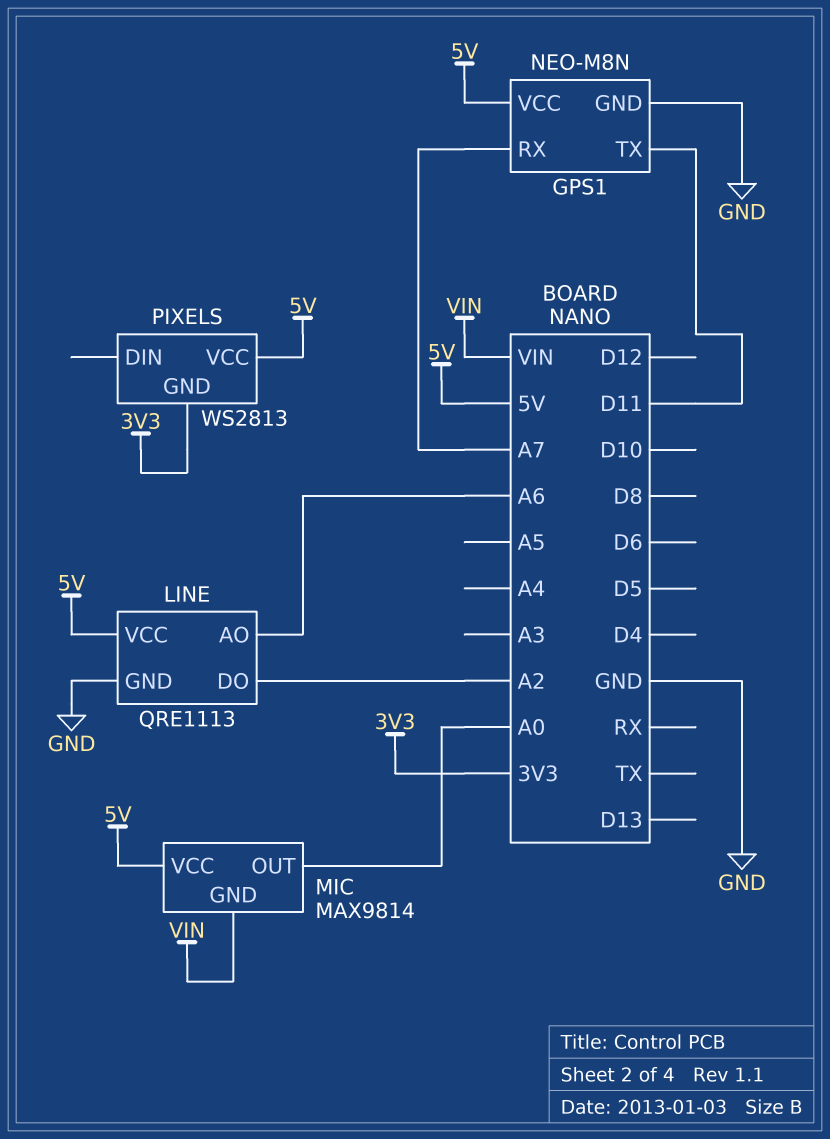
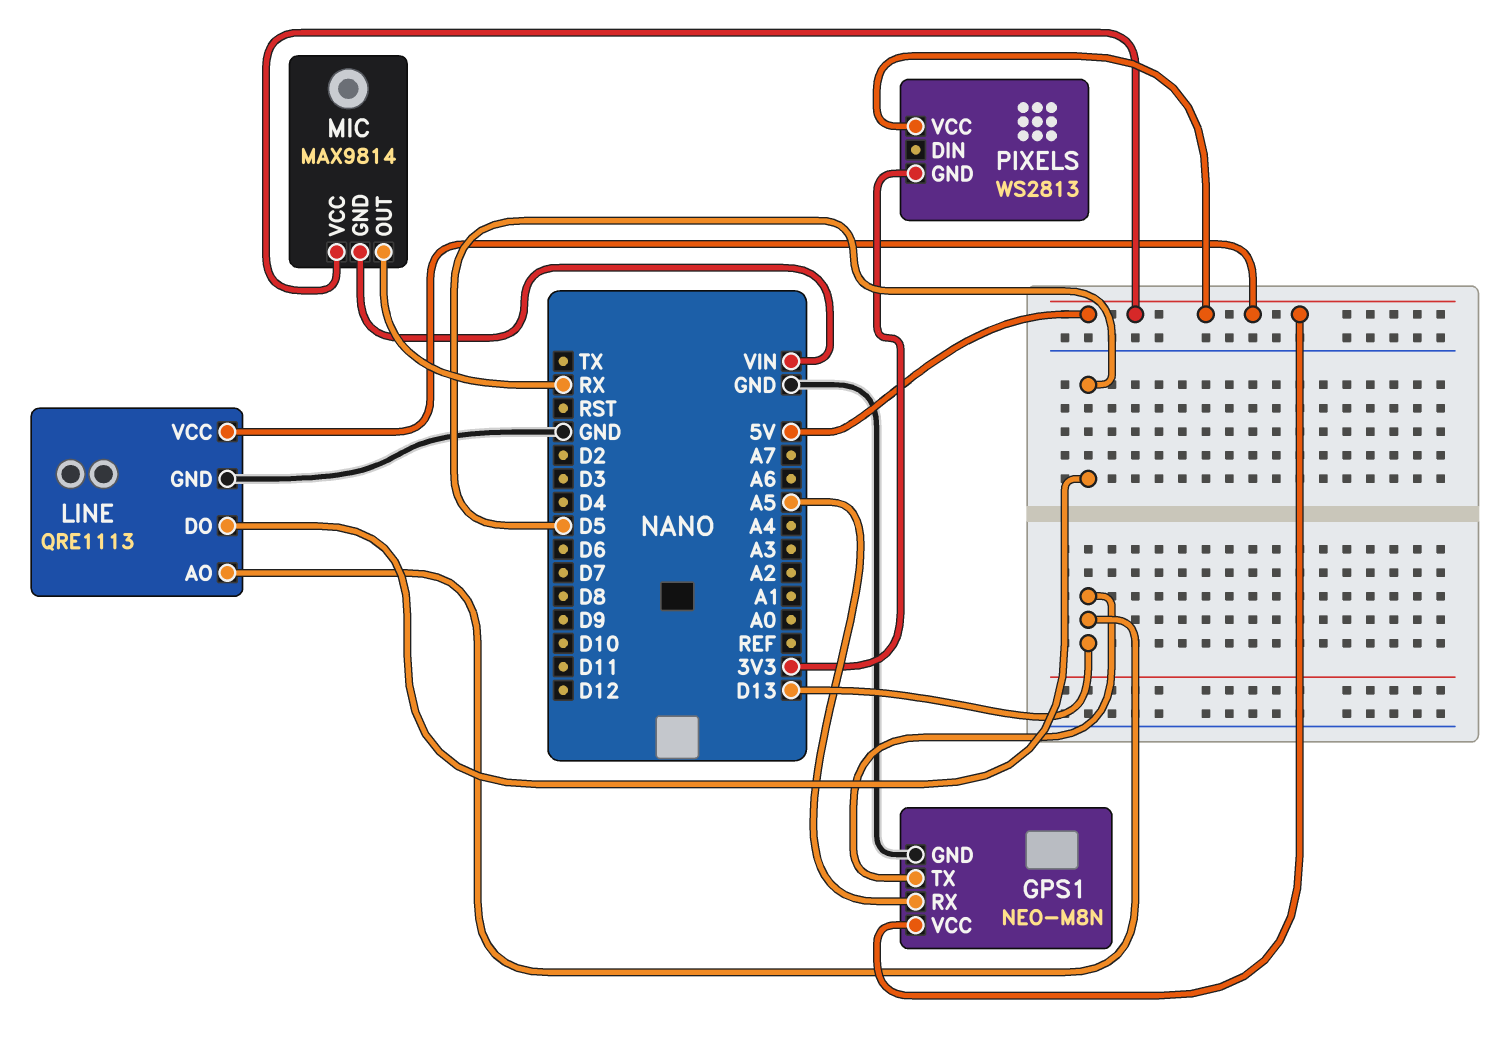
GPS1 pin RX: A7 -> A5
GPS1 pin TX: D11 -> D13
LINE pin AO: A6 -> D13
LINE pin DO: A2 -> D5
MIC pin OUT: A0 -> RX

